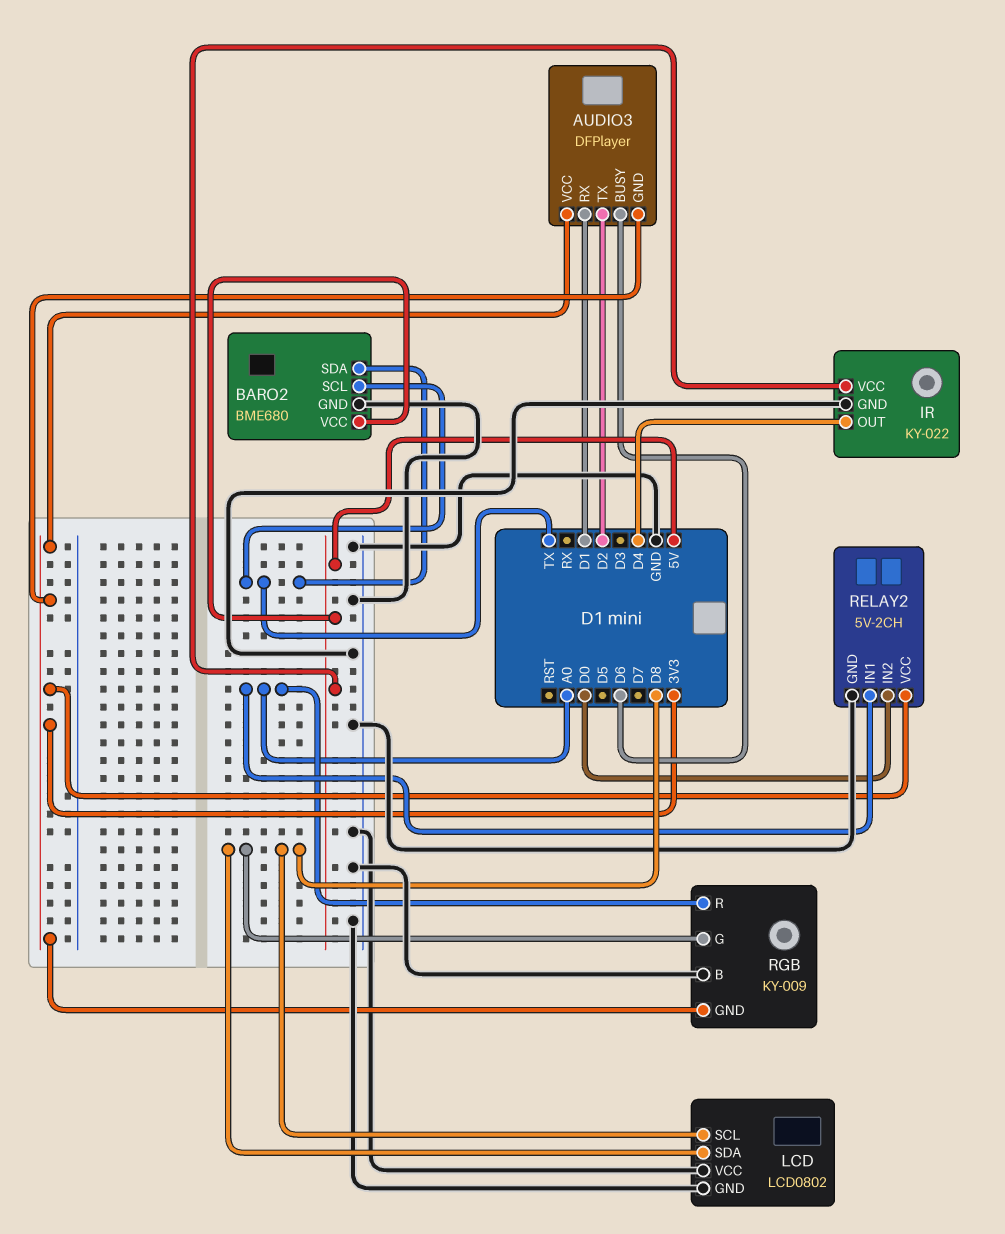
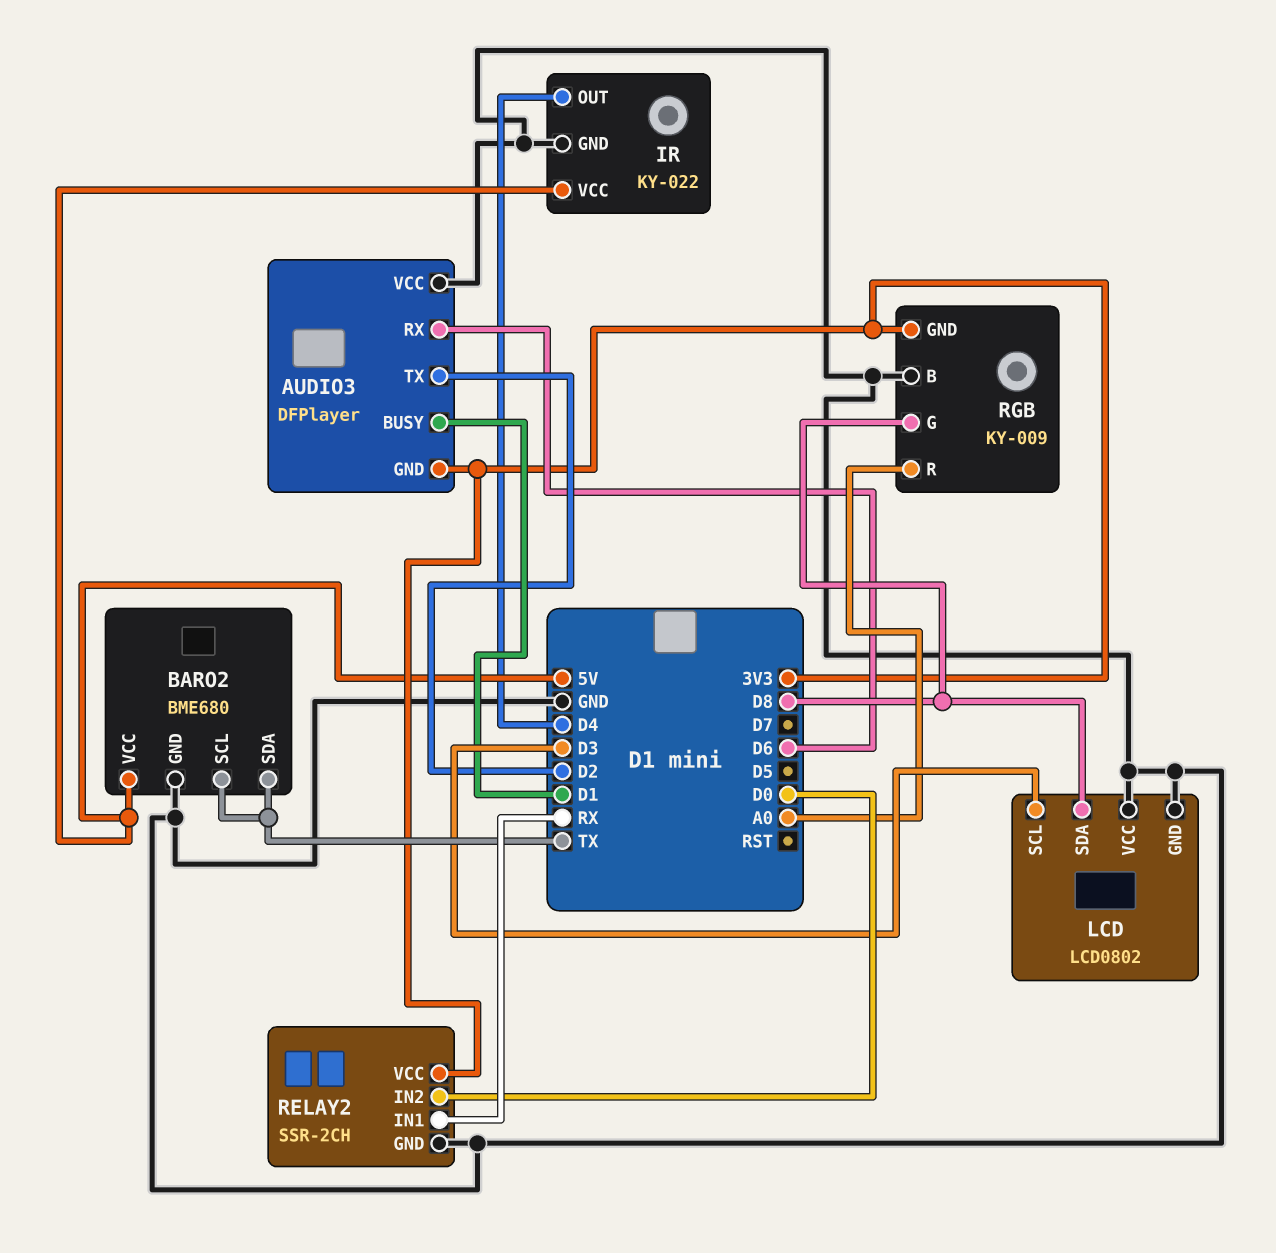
AUDIO3 pin BUSY: D6 -> D1
AUDIO3 pin RX: D1 -> D6
AUDIO3 pin VCC: 3V3 -> GND
LCD pin SCL: D8 -> D3
RELAY2: 5V-2CH -> SSR-2CH
RELAY2 pin IN1: A0 -> RX

